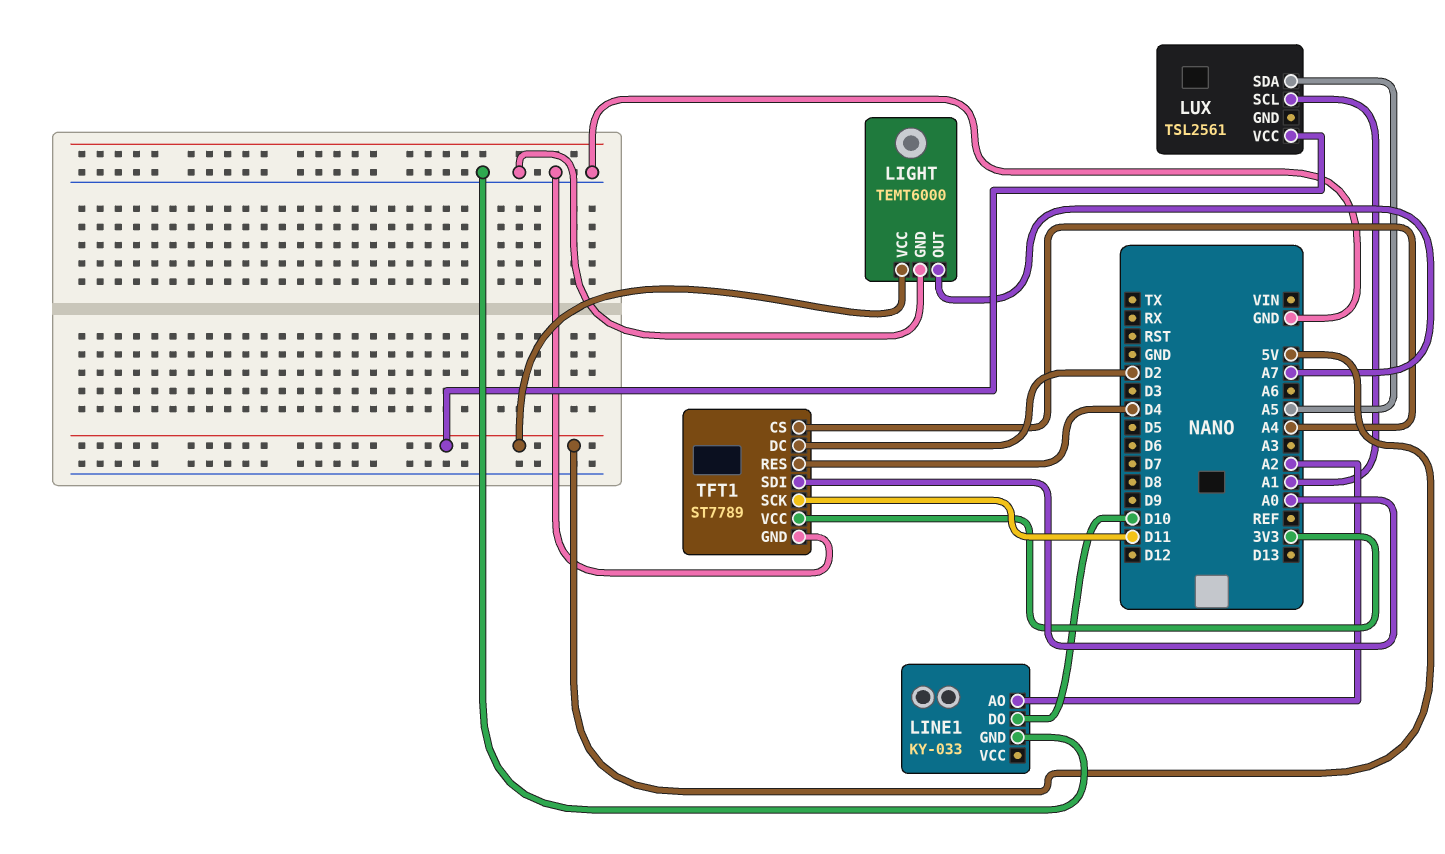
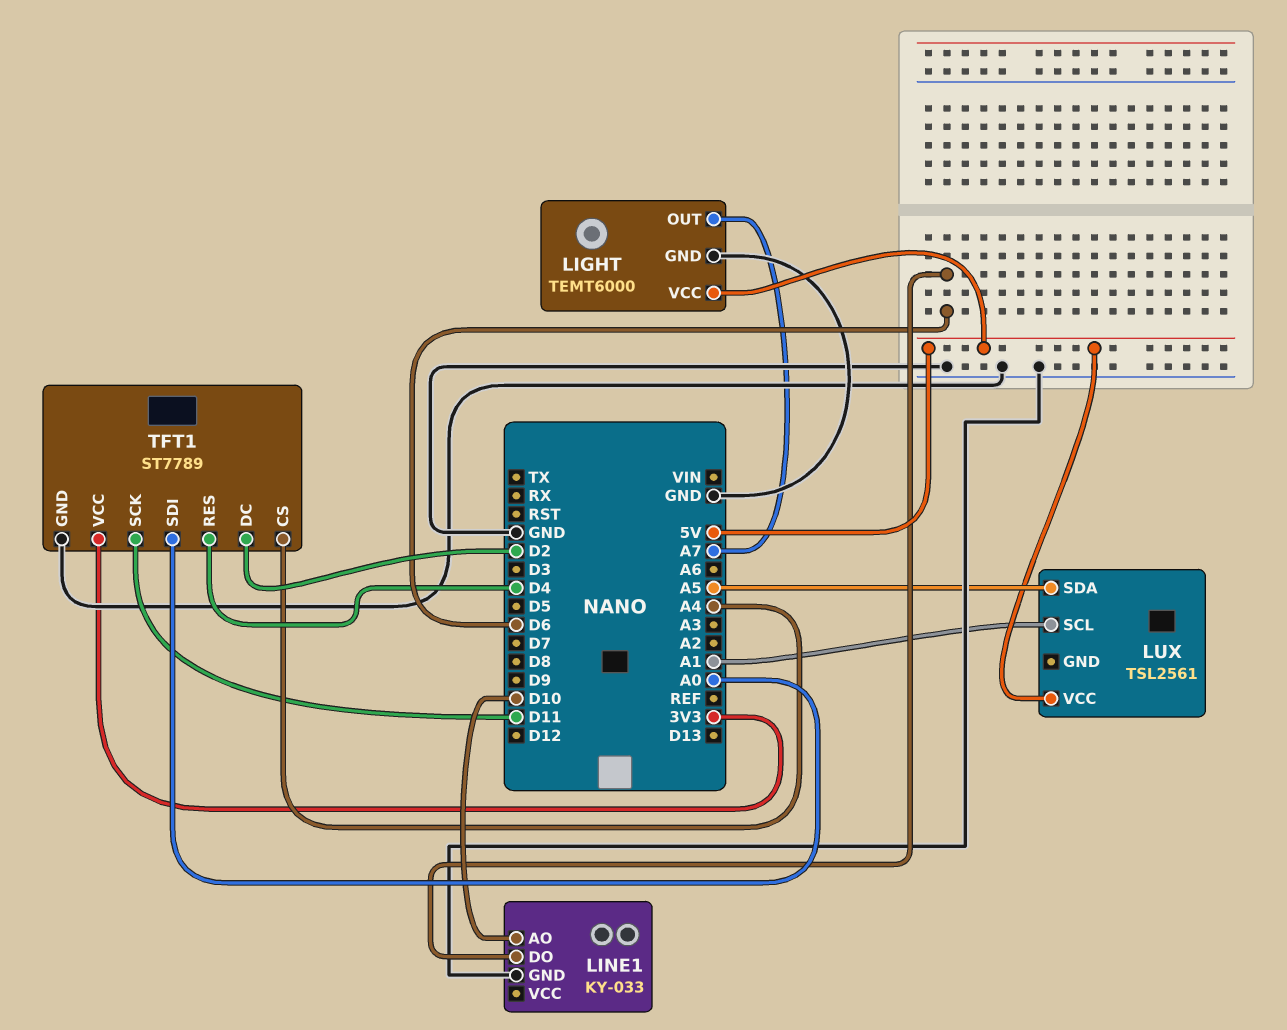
LINE1 pin AO: A2 -> D10
LINE1 pin DO: D10 -> D6

